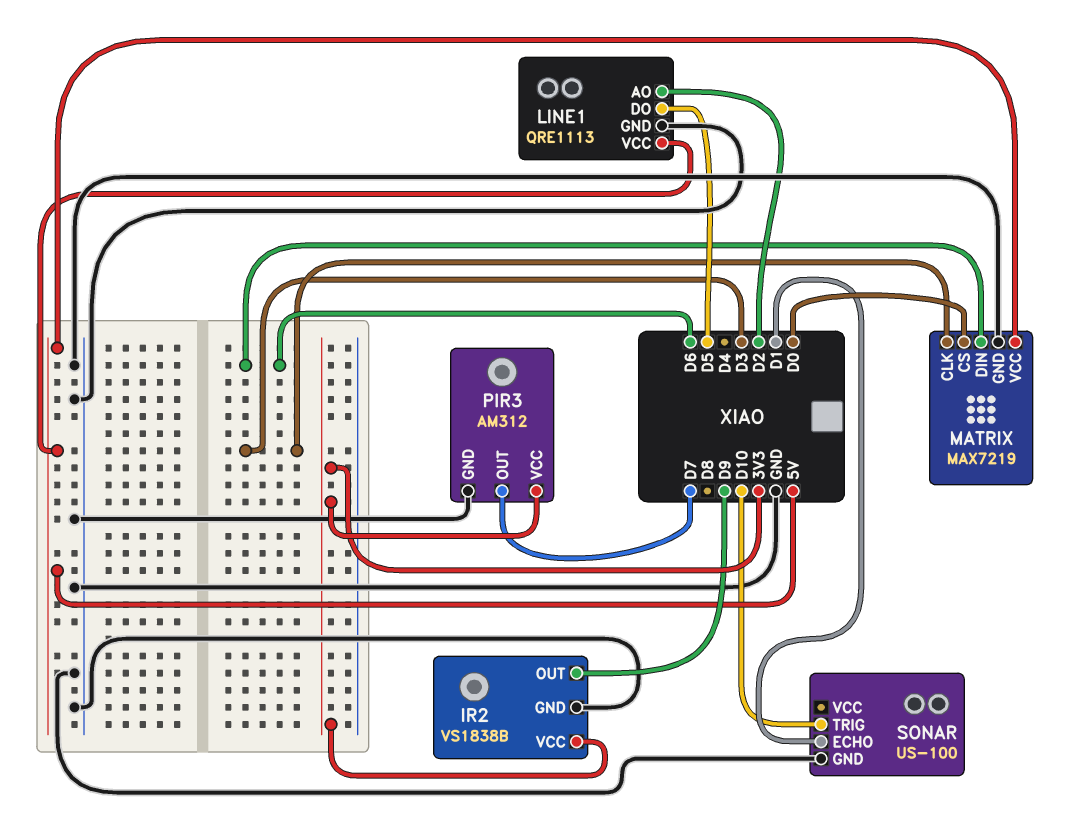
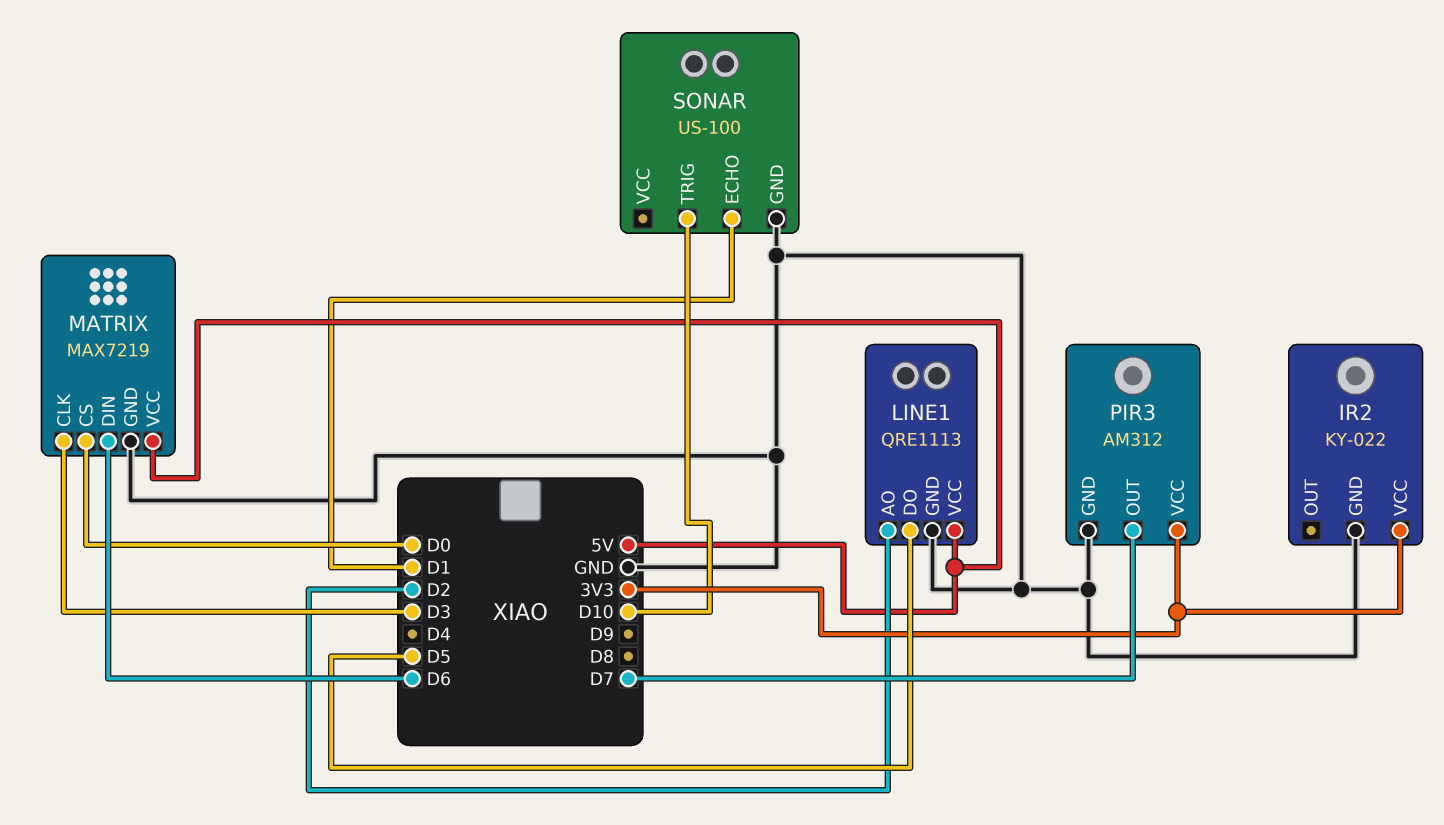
IR2: VS1838B -> KY-022
IR2 pin OUT: D9 -> none

